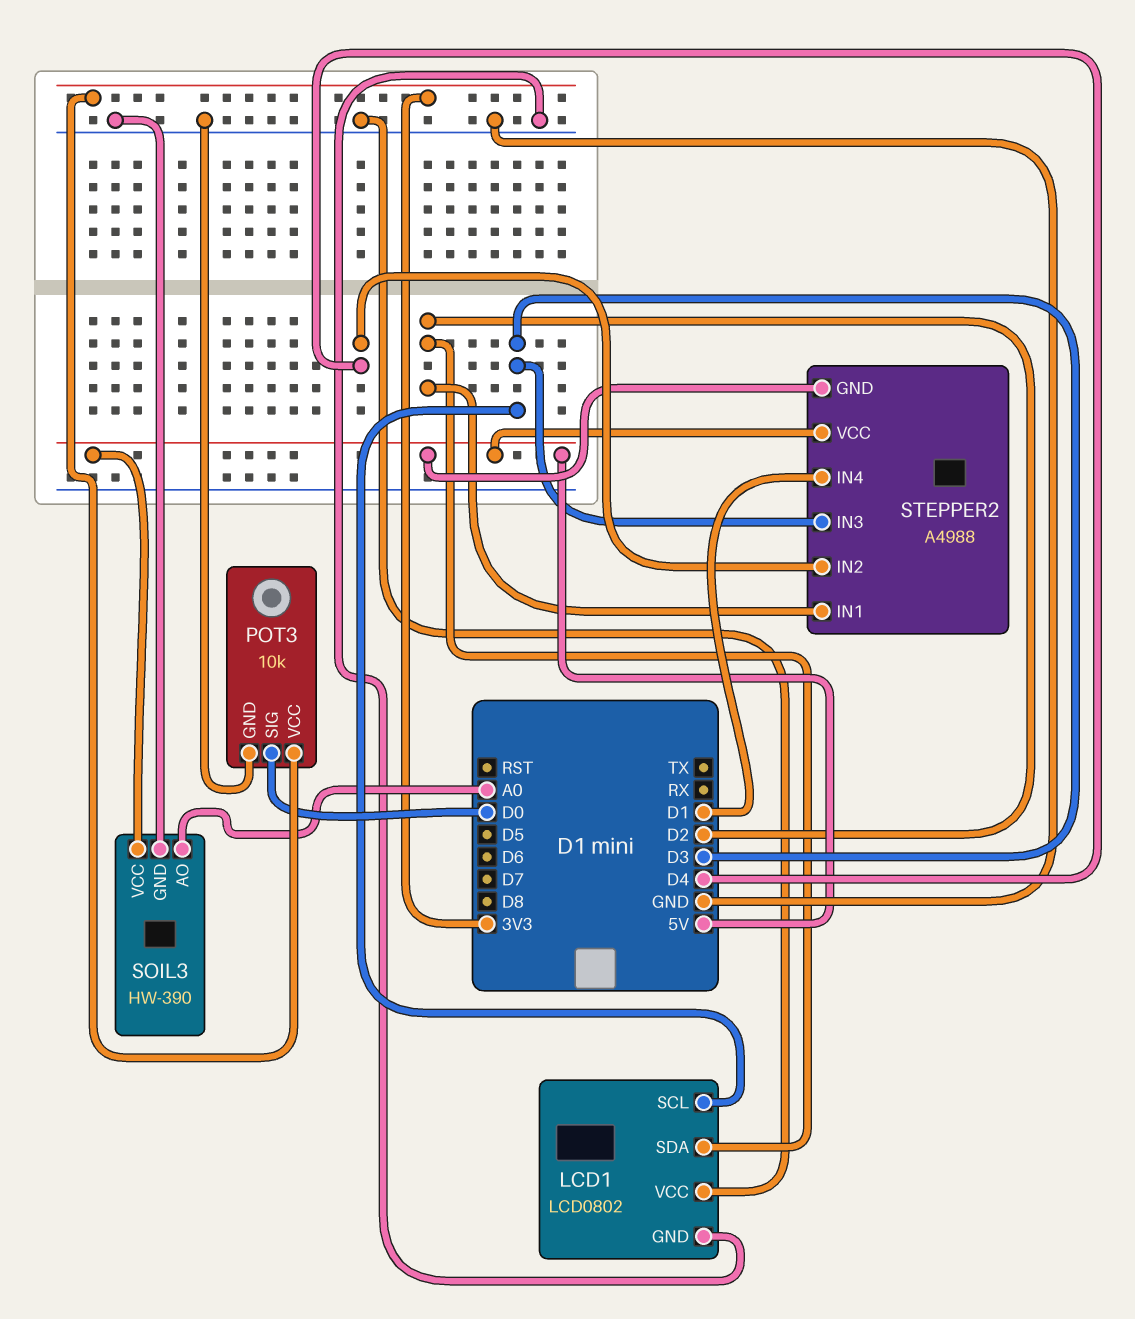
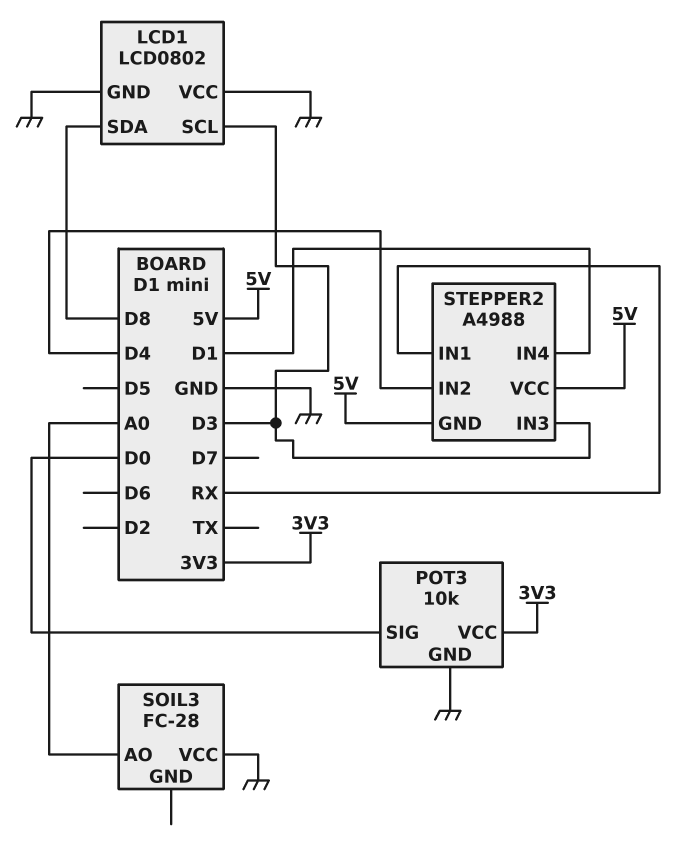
LCD1 pin SDA: D2 -> D8
SOIL3: HW-390 -> FC-28
SOIL3 pin GND: GND -> none
SOIL3 pin VCC: 5V -> GND
STEPPER2 pin IN1: D2 -> RX

